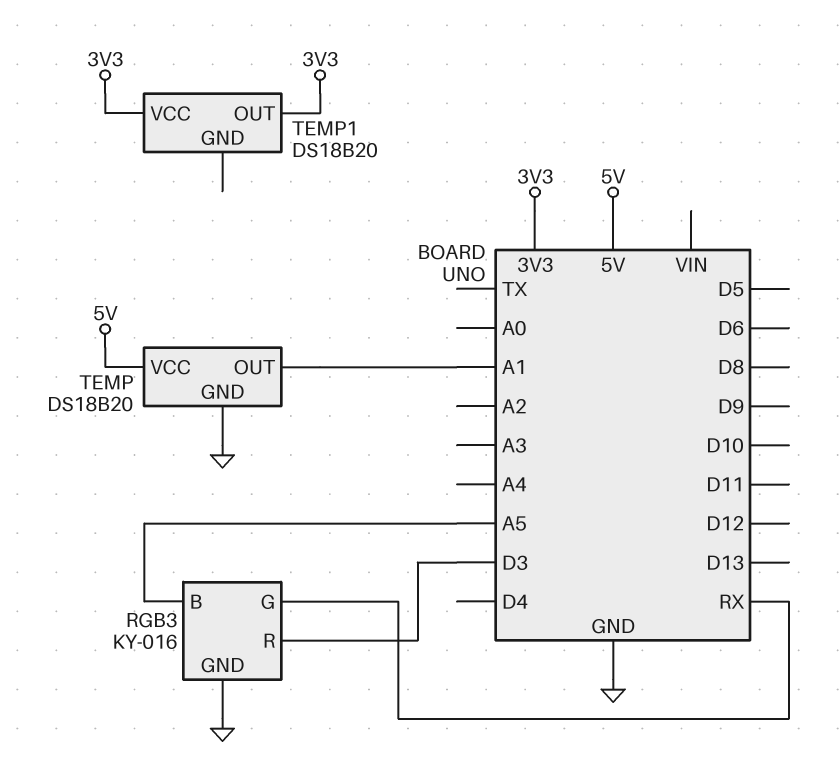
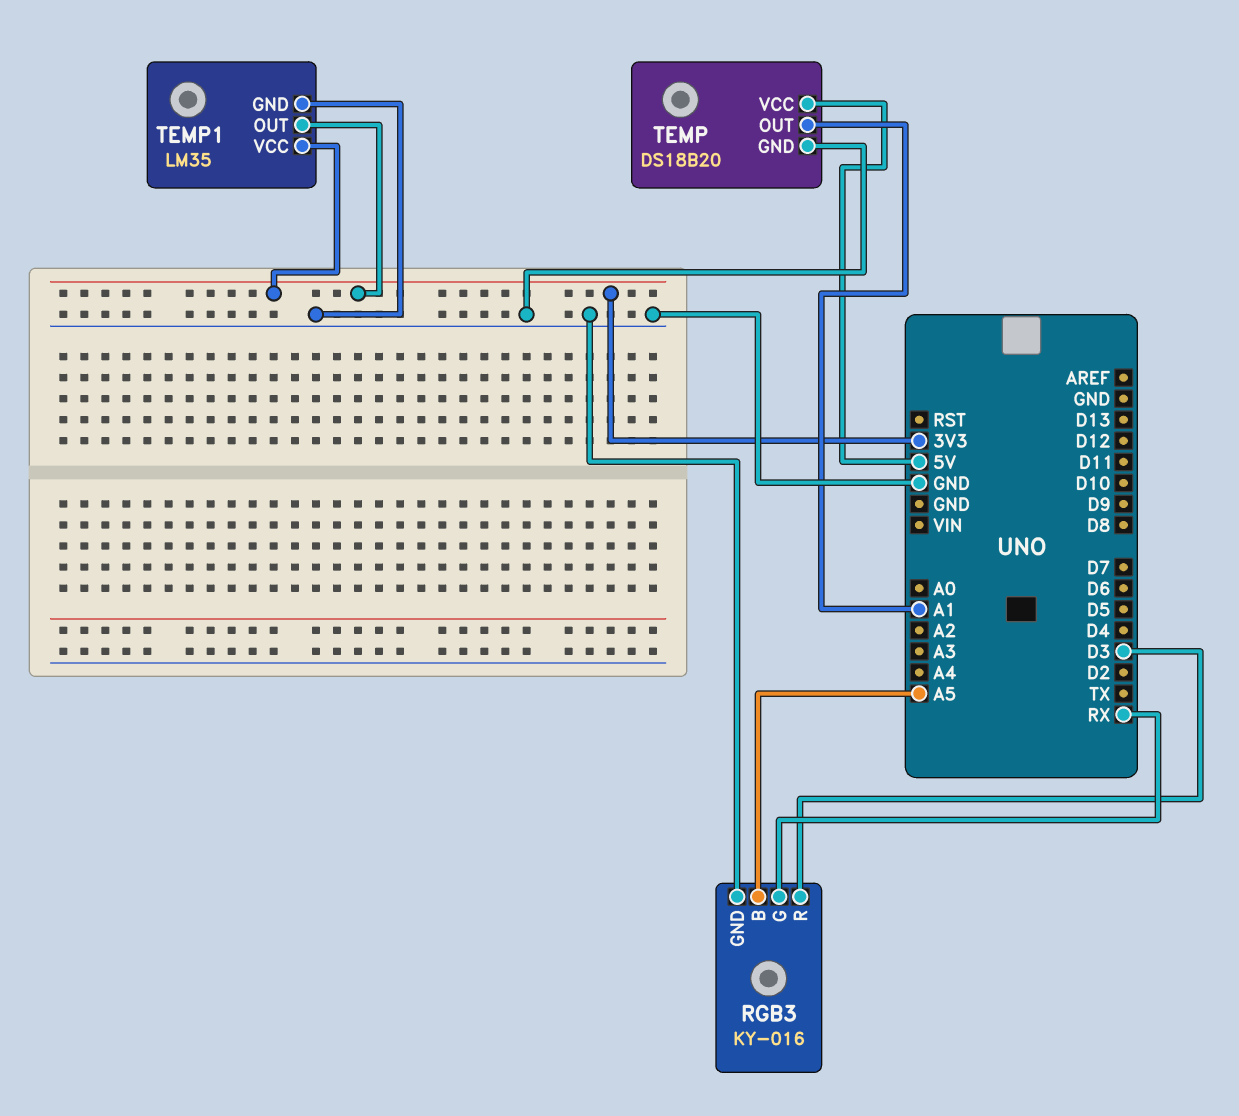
TEMP1: DS18B20 -> LM35
TEMP1 pin GND: none -> GND

